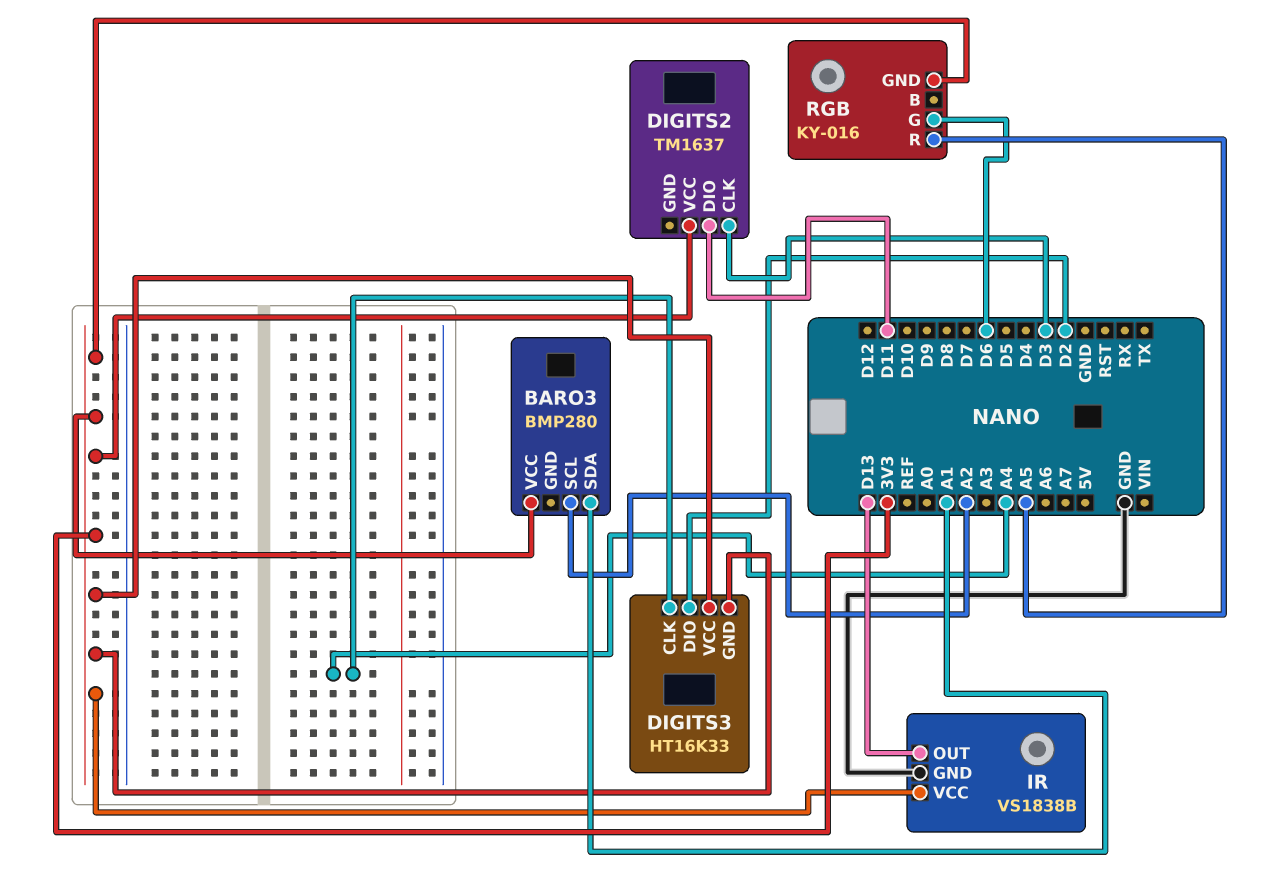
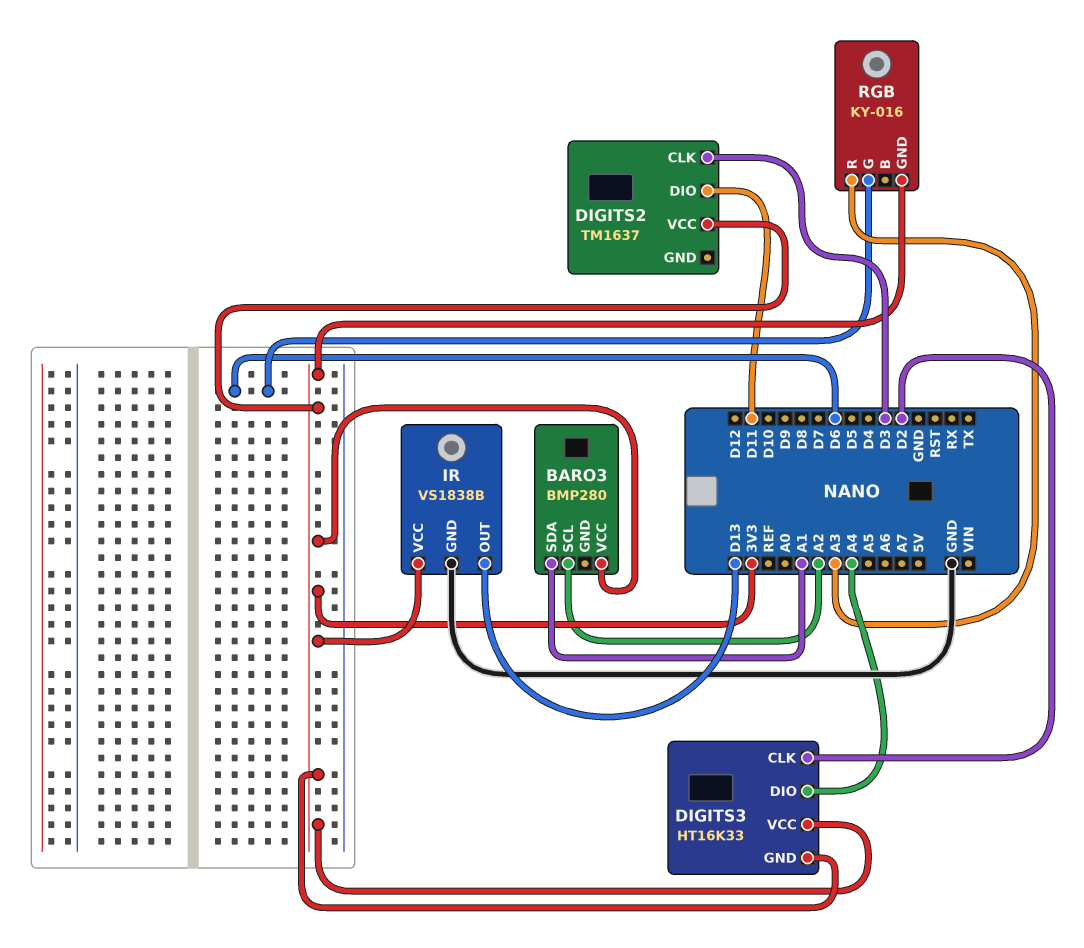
DIGITS3 pin CLK: A4 -> D2
DIGITS3 pin DIO: D2 -> A4
RGB pin R: A5 -> A3

